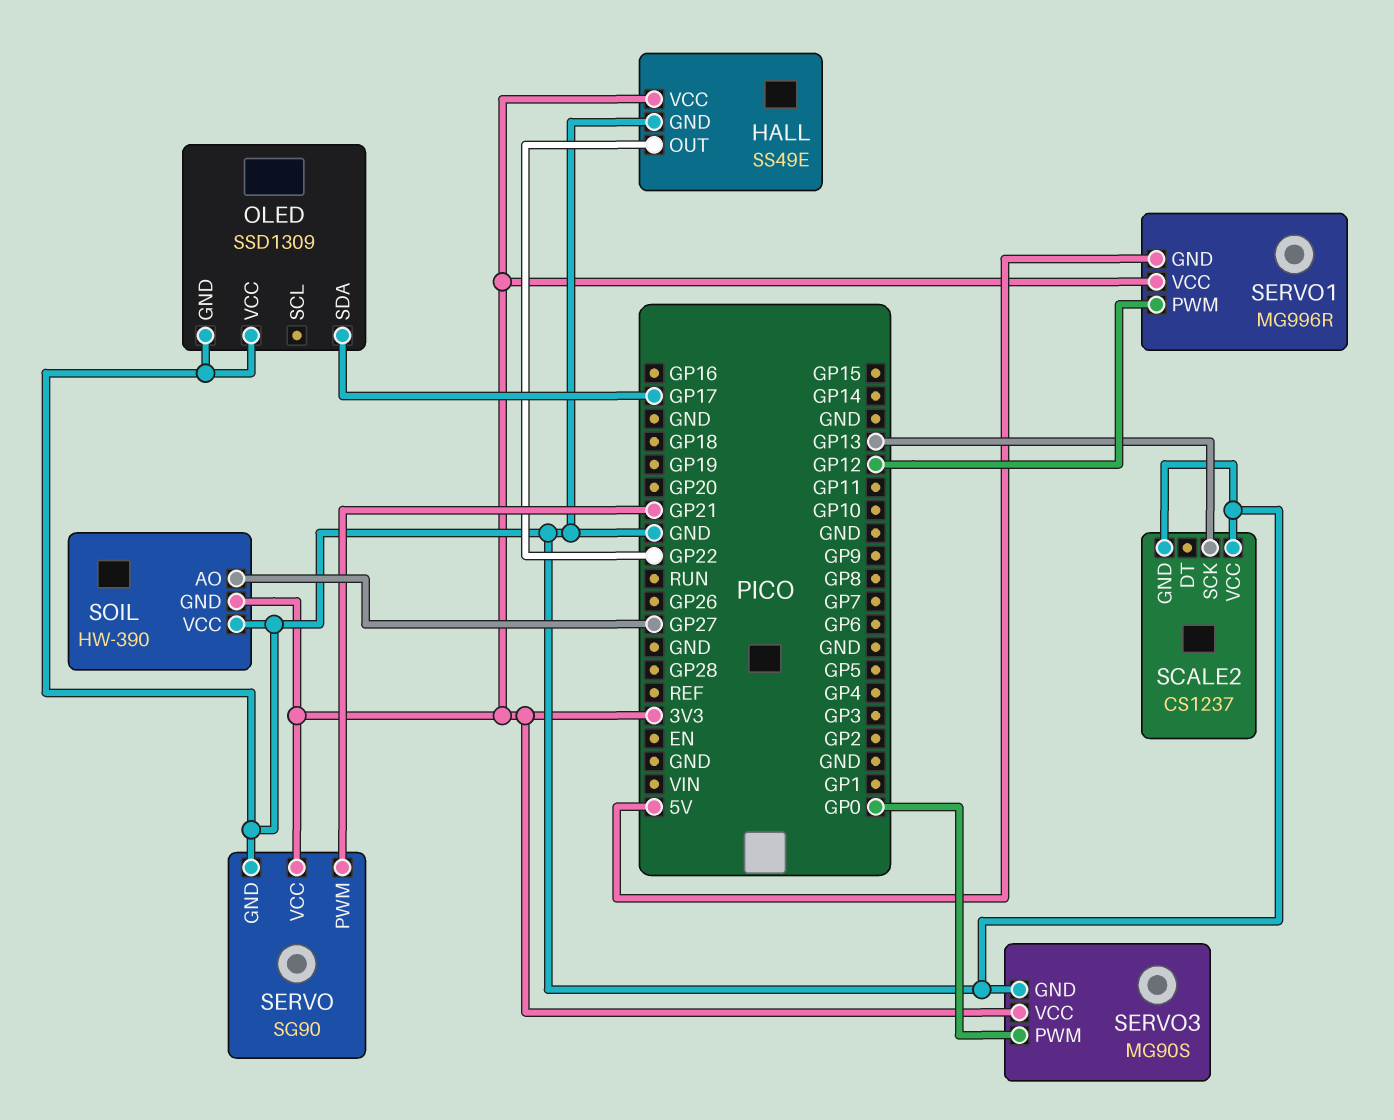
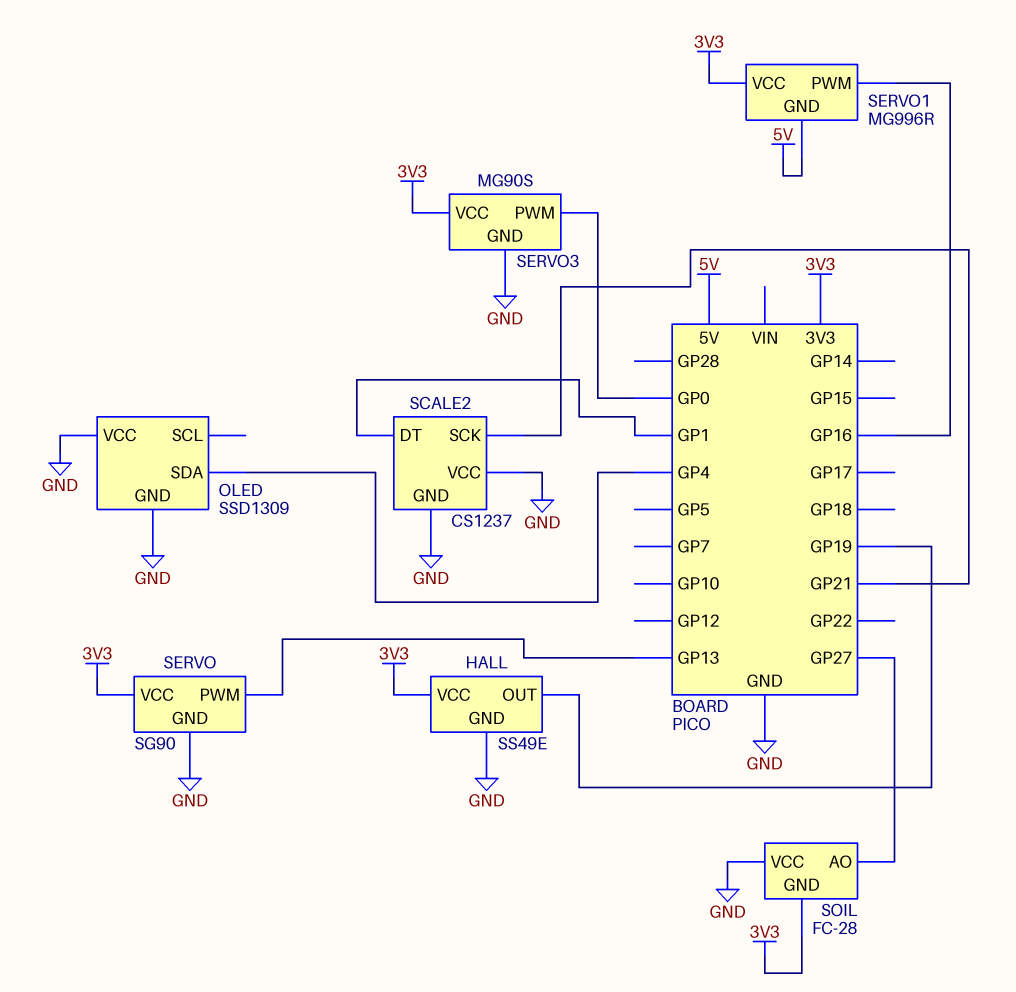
HALL pin OUT: GP22 -> GP19
OLED pin SDA: GP17 -> GP4
SCALE2 pin DT: none -> GP1
SCALE2 pin SCK: GP13 -> GP21
SERVO pin PWM: GP21 -> GP13
SERVO1 pin PWM: GP12 -> GP16
SOIL: HW-390 -> FC-28

